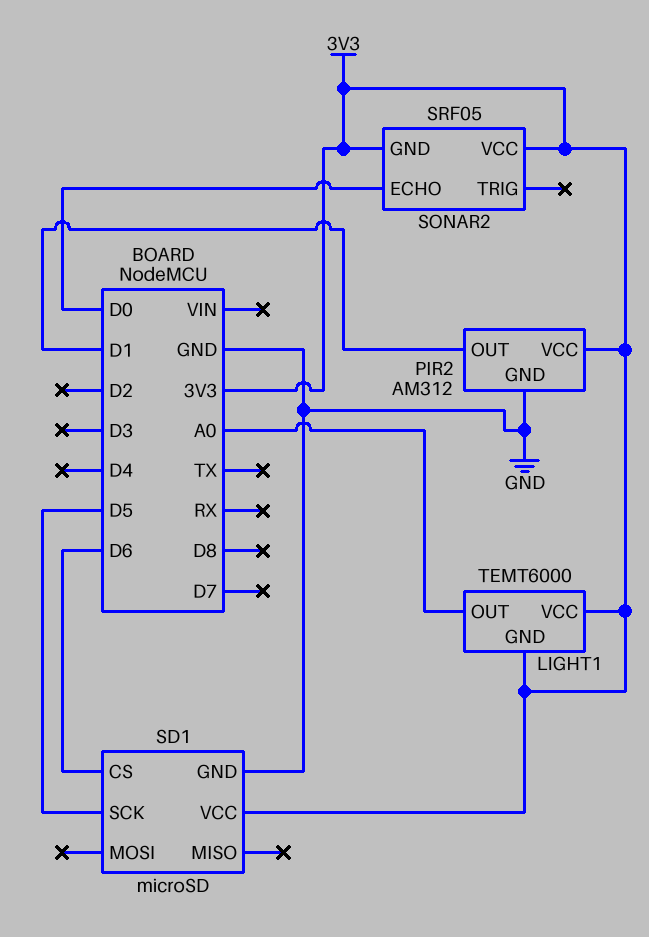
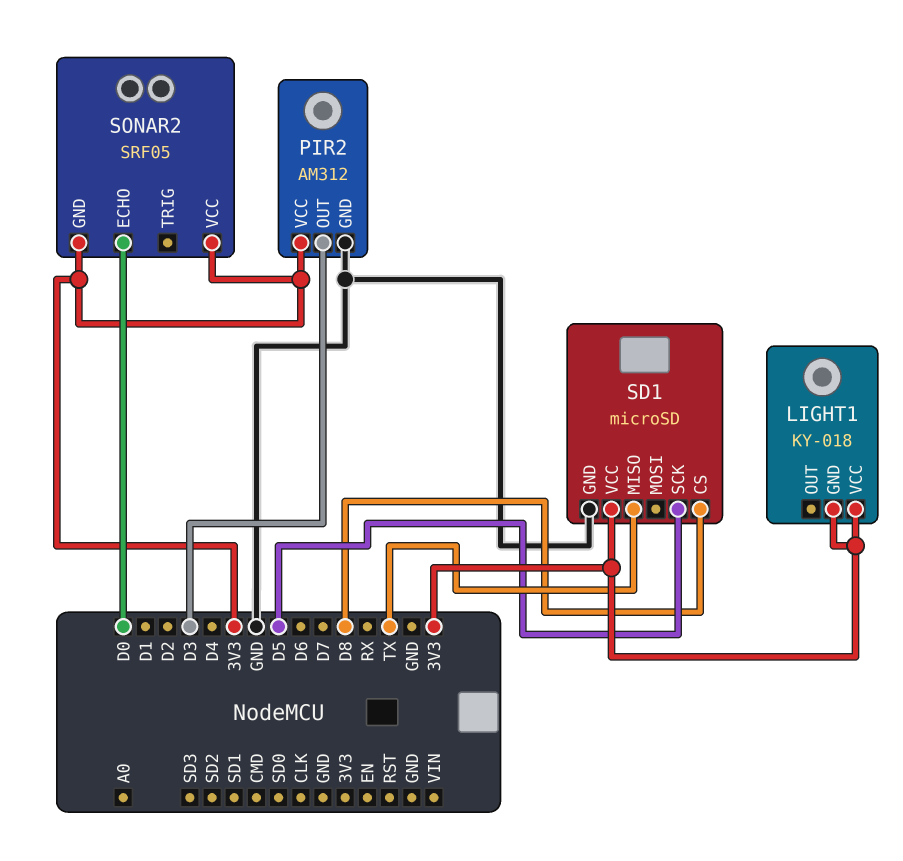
LIGHT1: TEMT6000 -> KY-018
LIGHT1 pin OUT: A0 -> none
PIR2 pin OUT: D1 -> D3
SD1 pin CS: D6 -> D8
SD1 pin MISO: none -> TX

